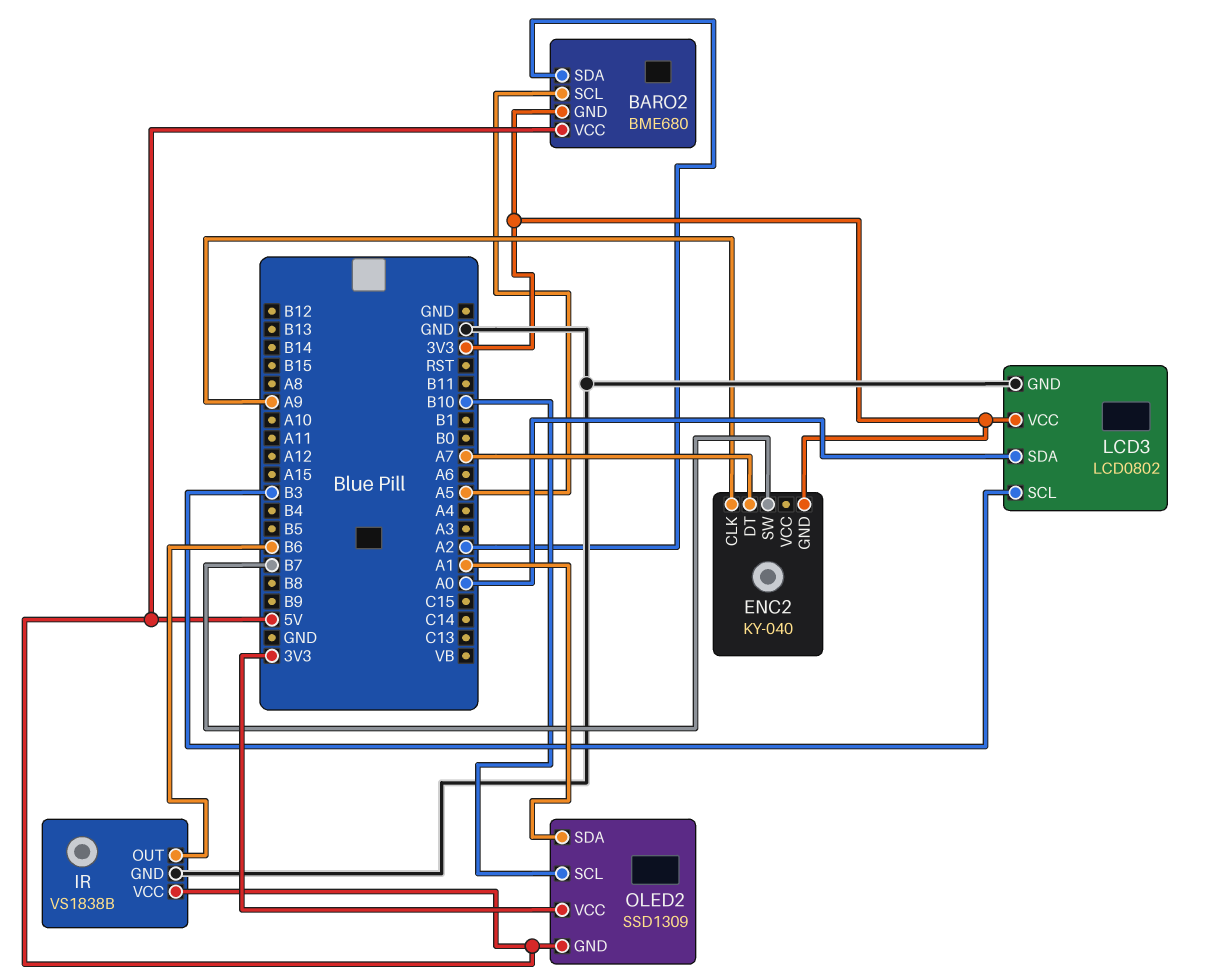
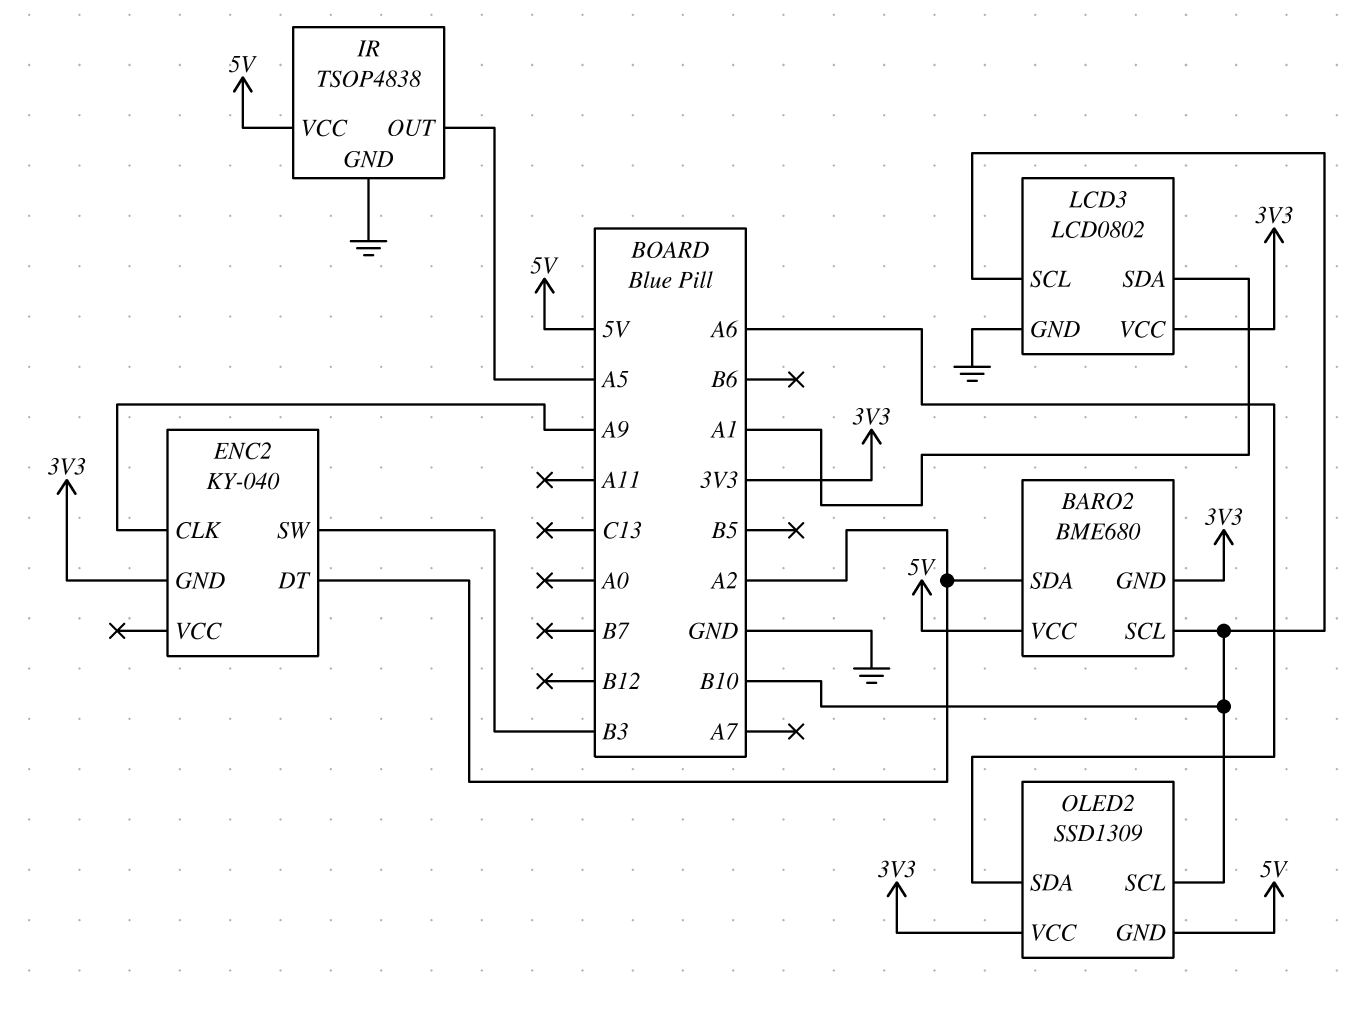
BARO2 pin SCL: A5 -> B10
ENC2 pin DT: A7 -> A2
ENC2 pin SW: B7 -> B3
IR: VS1838B -> TSOP4838
IR pin OUT: B6 -> A5
LCD3 pin SCL: B3 -> B10
LCD3 pin SDA: A0 -> A1
OLED2 pin SDA: A1 -> A6

